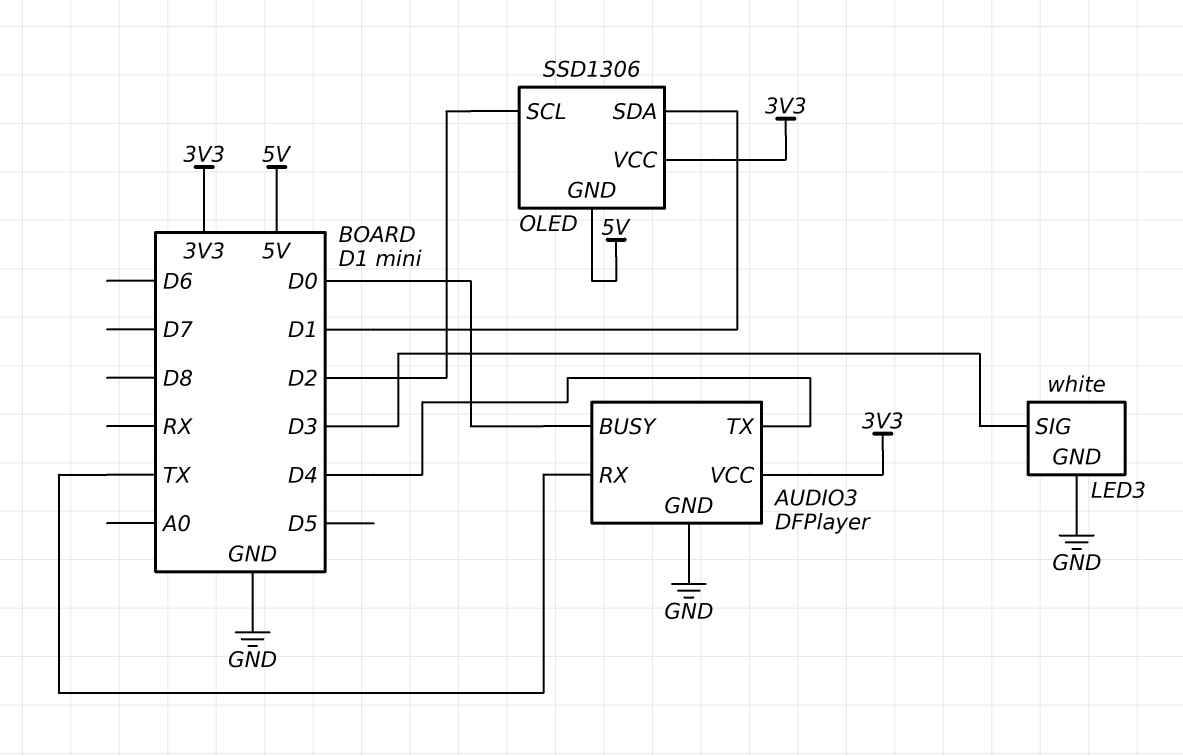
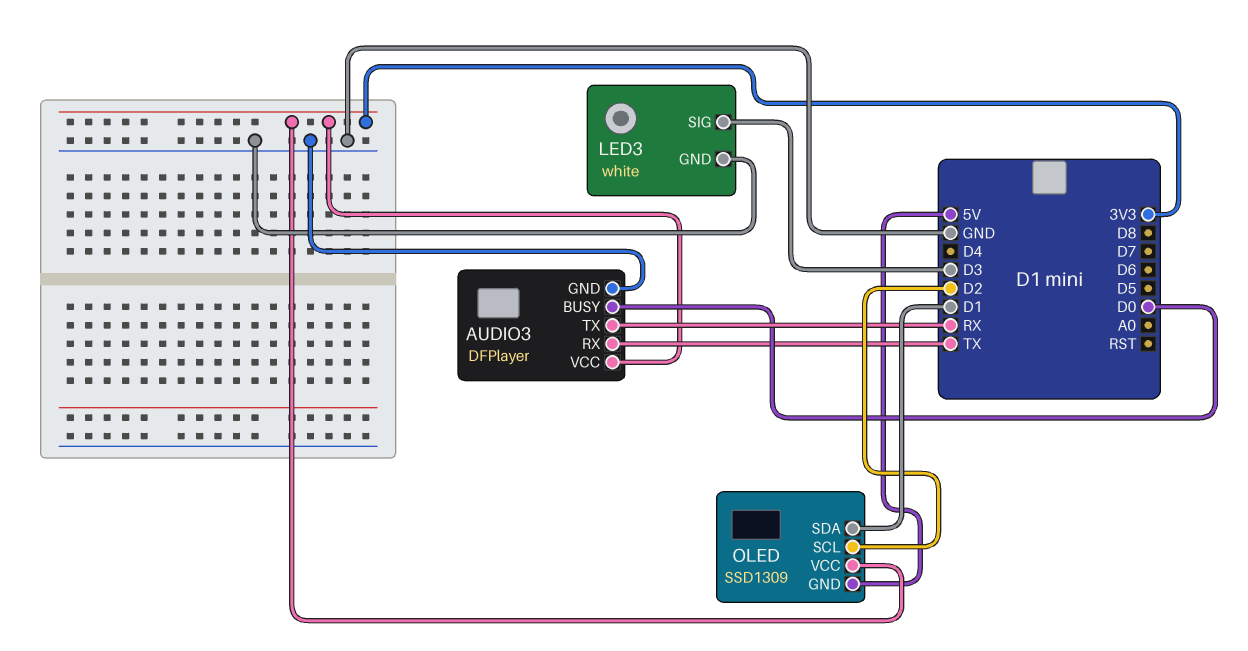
AUDIO3 pin TX: D4 -> RX
OLED: SSD1306 -> SSD1309

